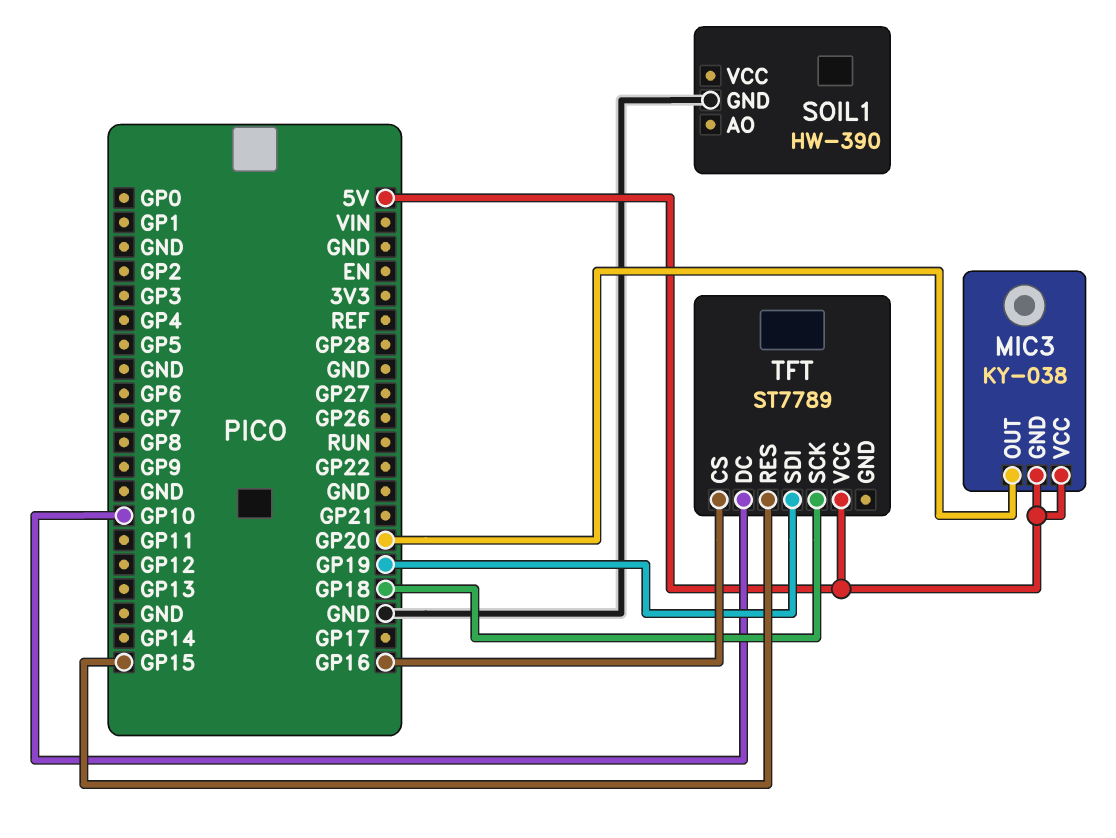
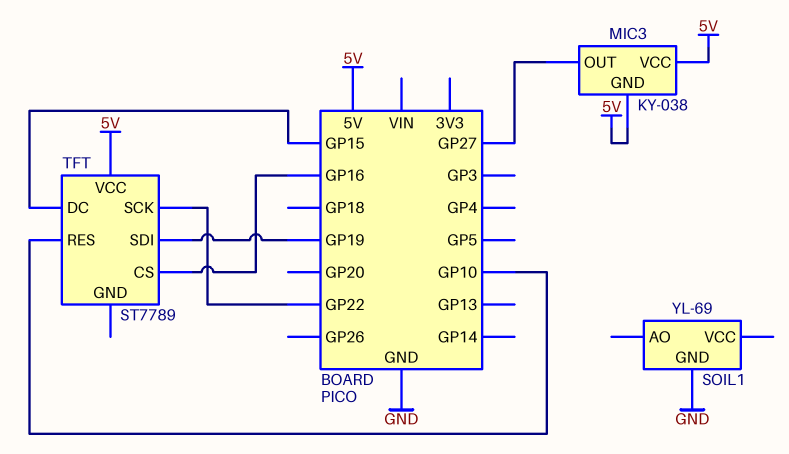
MIC3 pin OUT: GP20 -> GP27
SOIL1: HW-390 -> YL-69
TFT pin DC: GP10 -> GP15
TFT pin RES: GP15 -> GP10
TFT pin SCK: GP18 -> GP22

